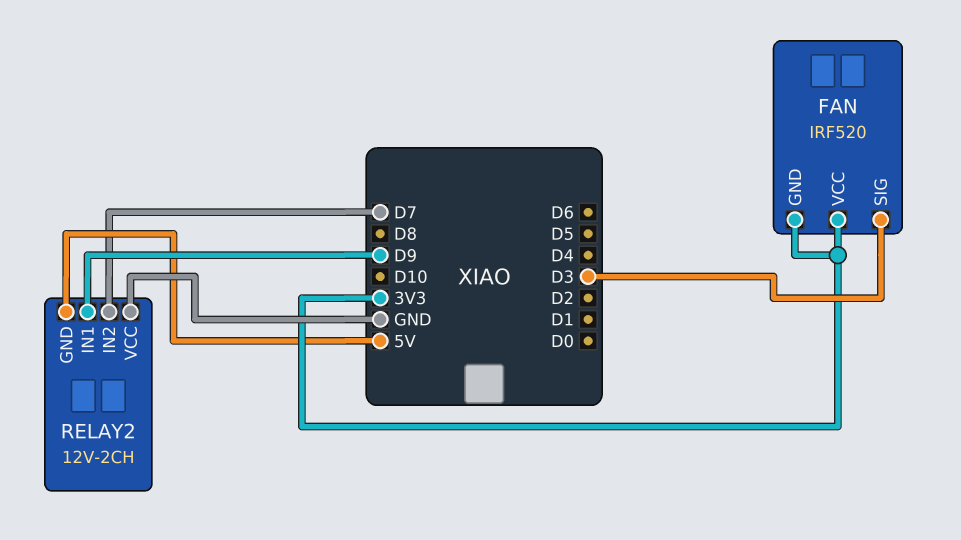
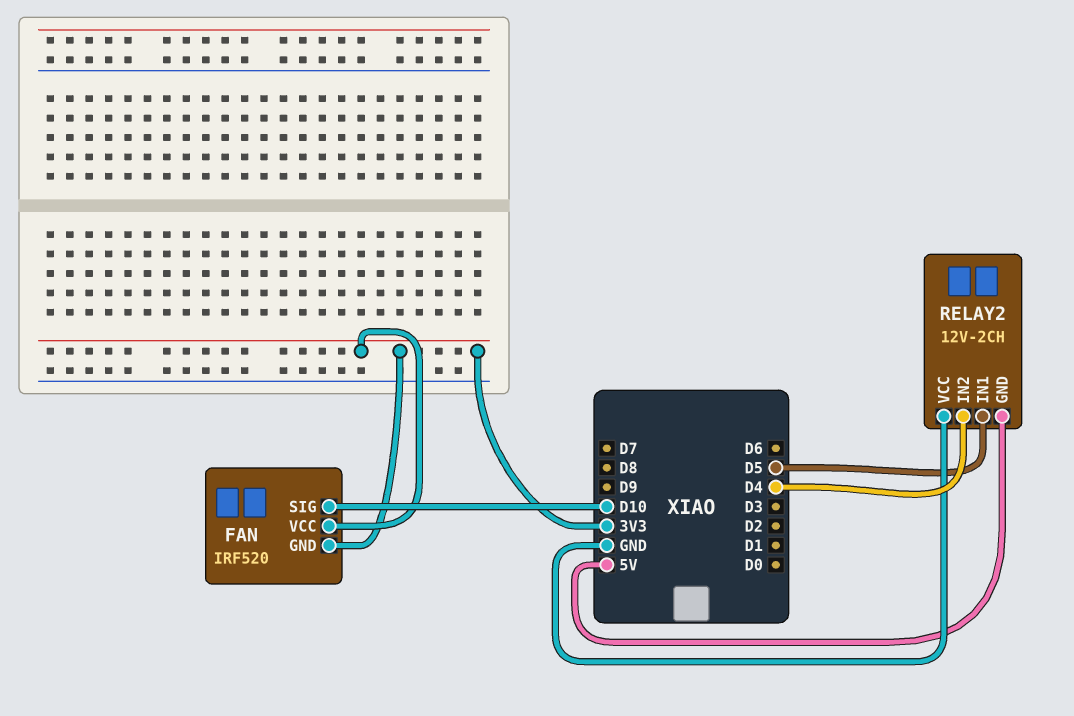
FAN pin SIG: D3 -> D10
RELAY2 pin IN1: D9 -> D5
RELAY2 pin IN2: D7 -> D4

